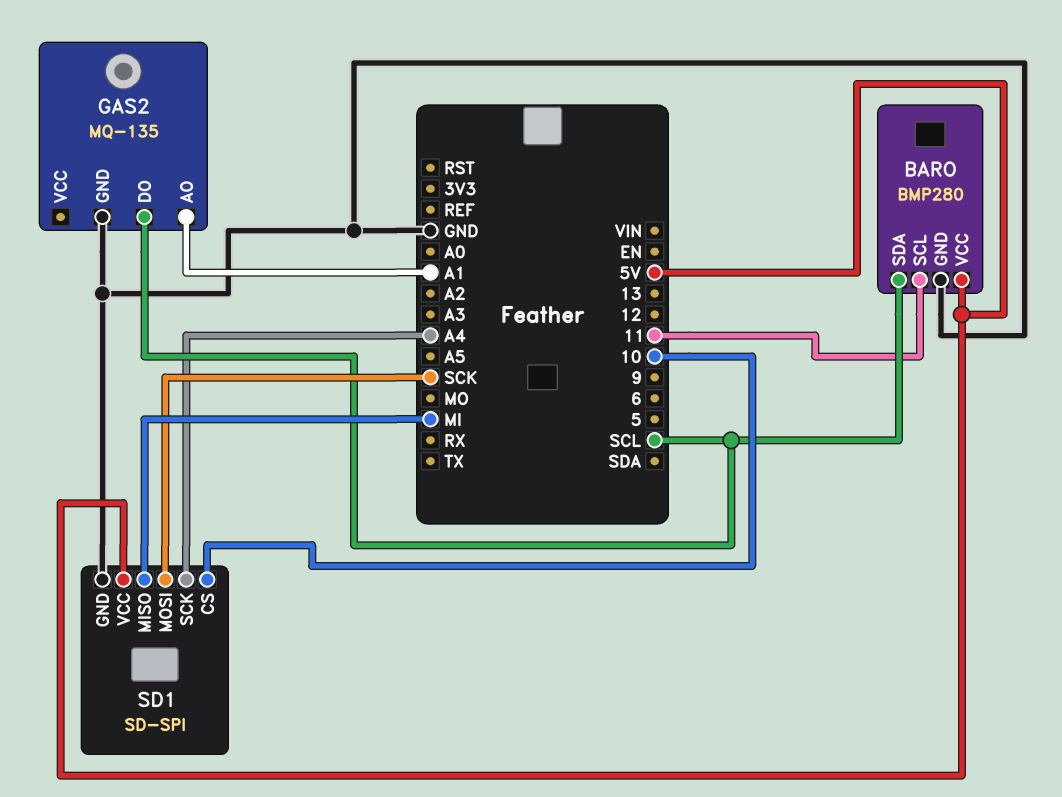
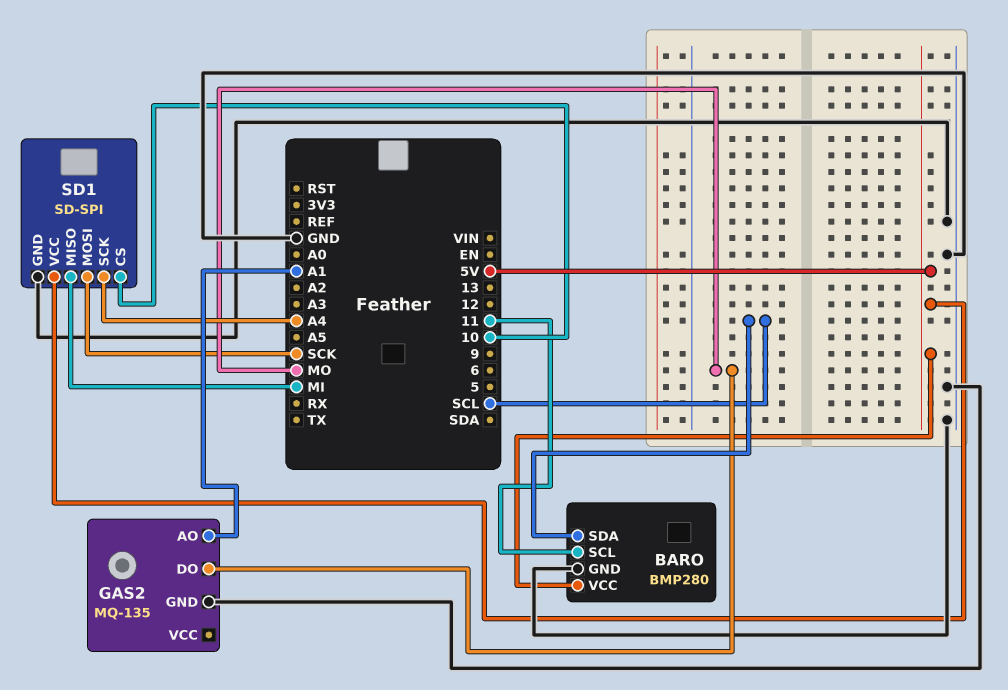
GAS2 pin DO: SCL -> MO

